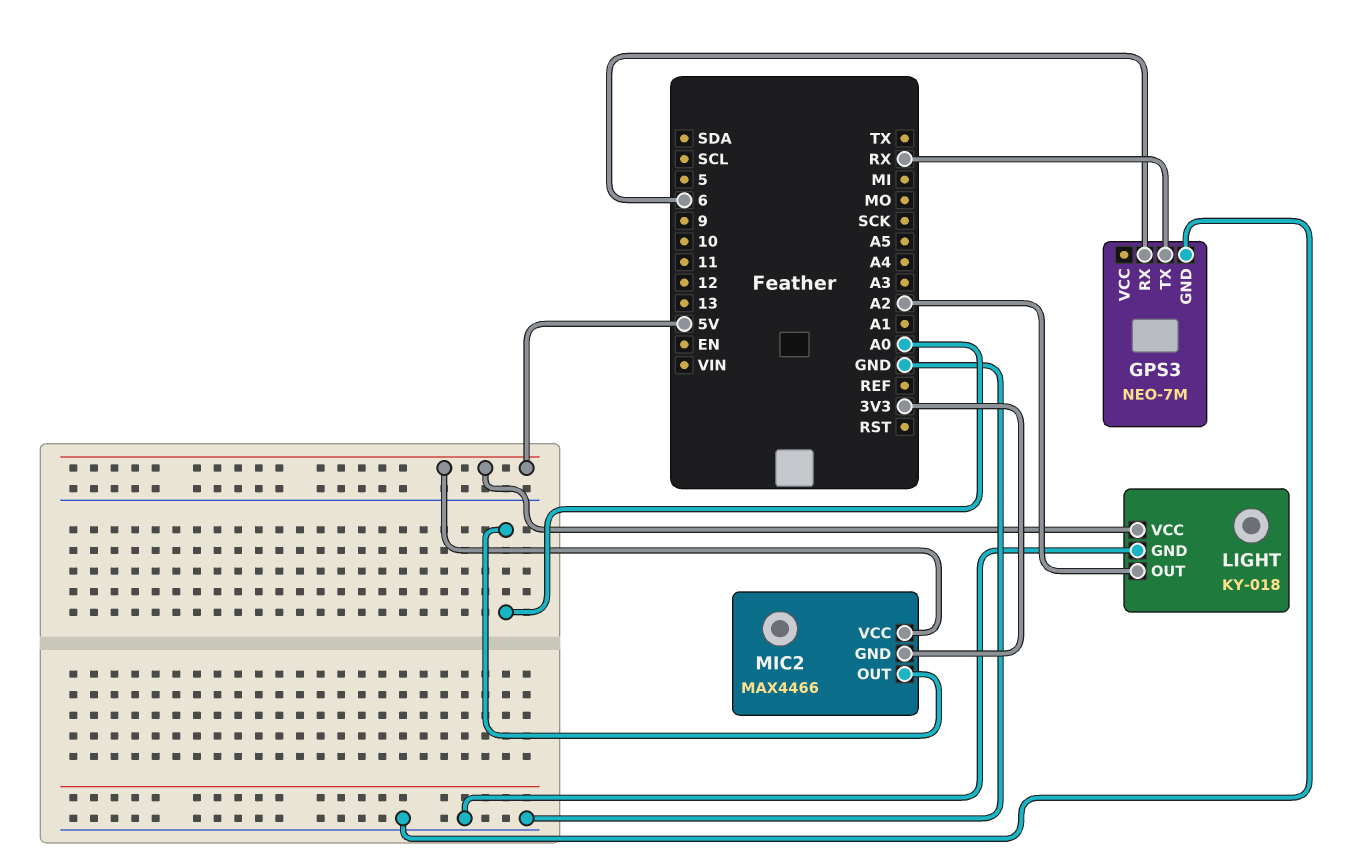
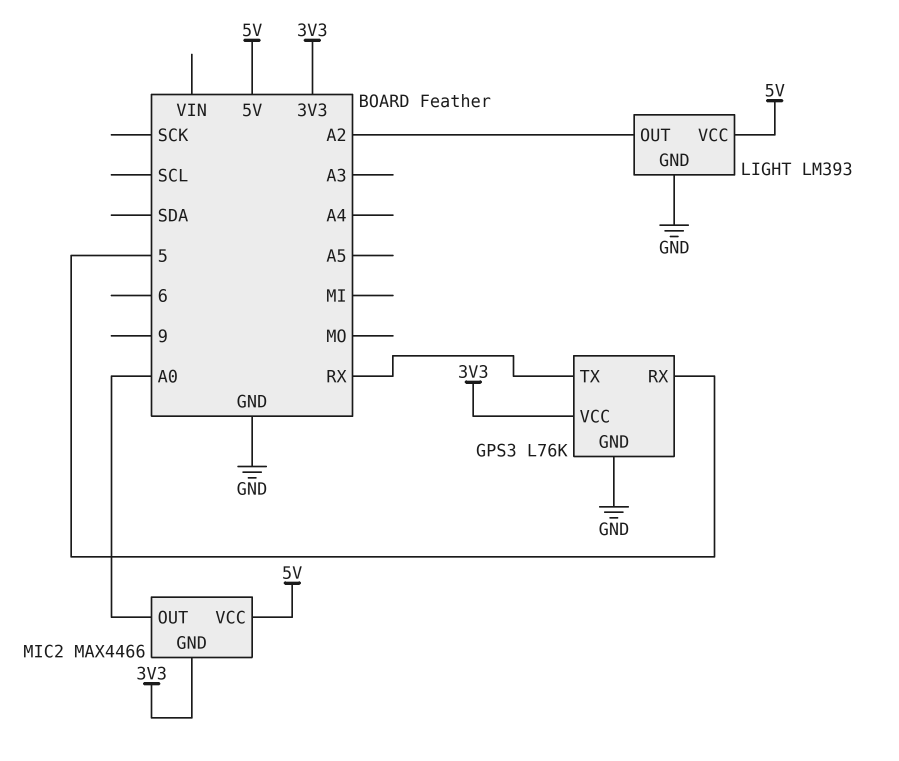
GPS3: NEO-7M -> L76K
GPS3 pin RX: 6 -> 5
GPS3 pin VCC: none -> 3V3
LIGHT: KY-018 -> LM393

